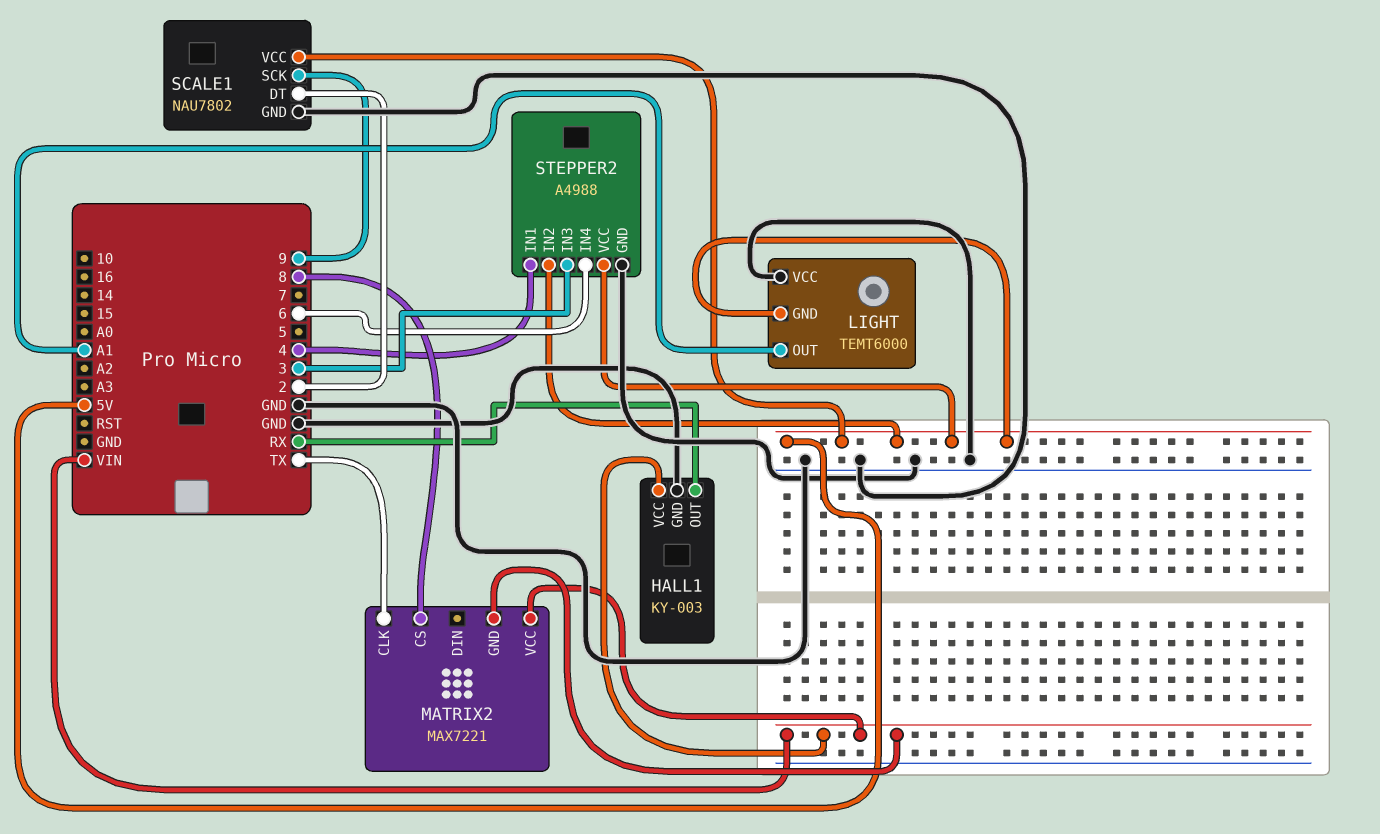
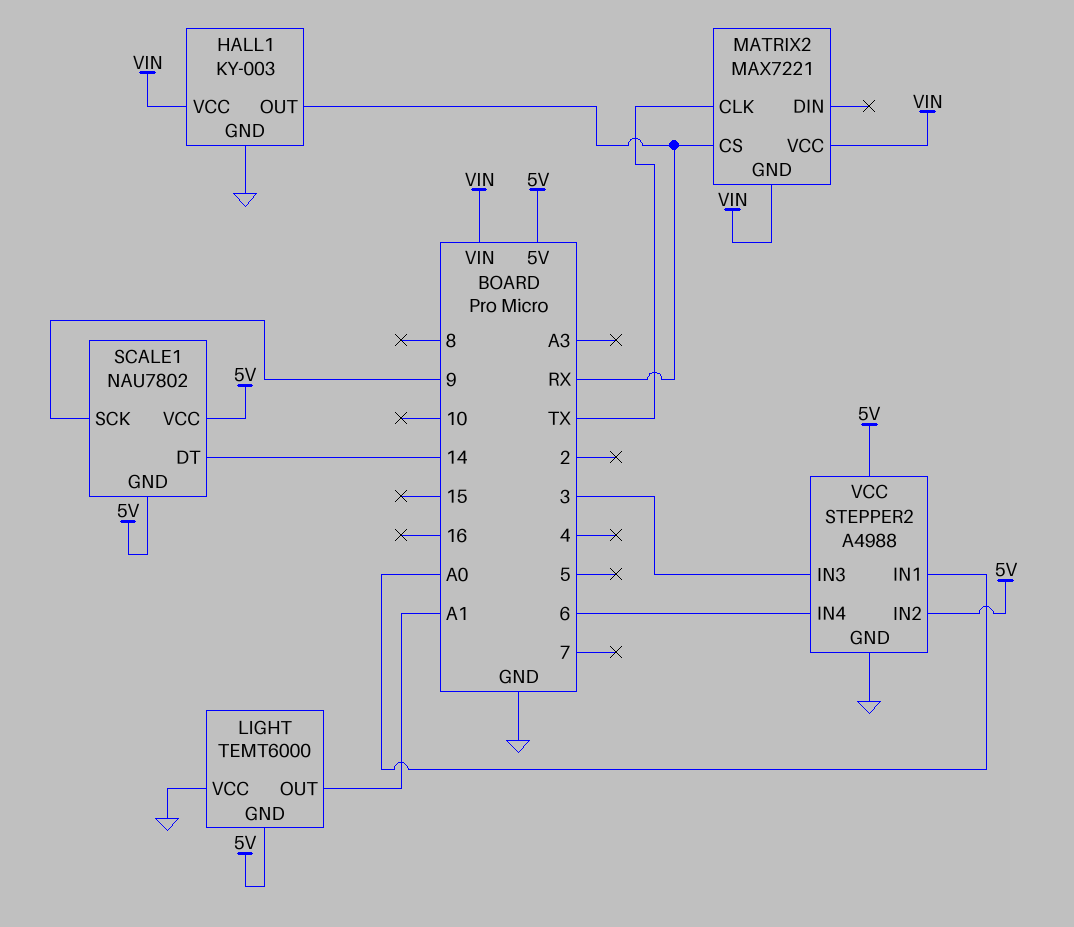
MATRIX2 pin CS: 8 -> RX
SCALE1 pin DT: 2 -> 14
SCALE1 pin GND: GND -> 5V
STEPPER2 pin IN1: 4 -> A0

